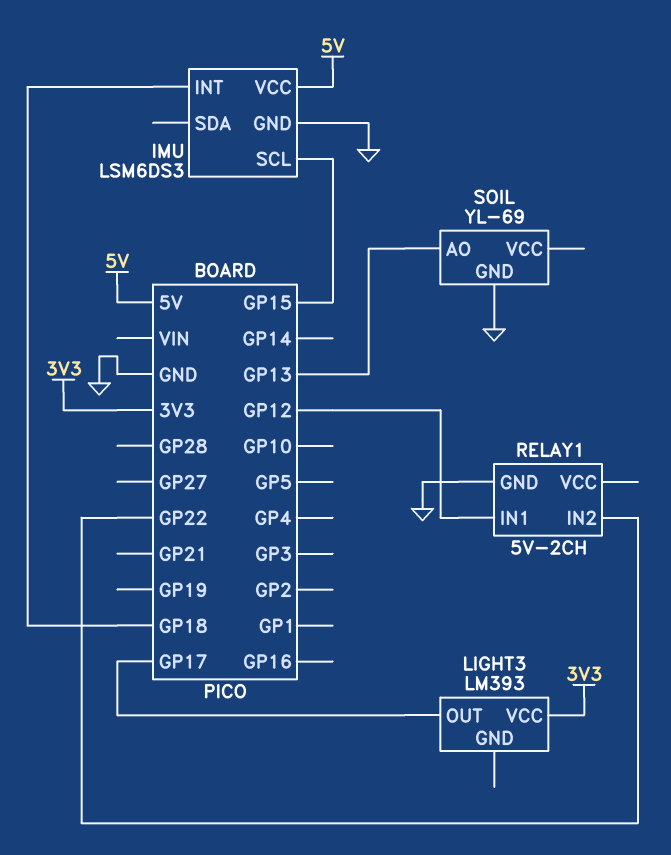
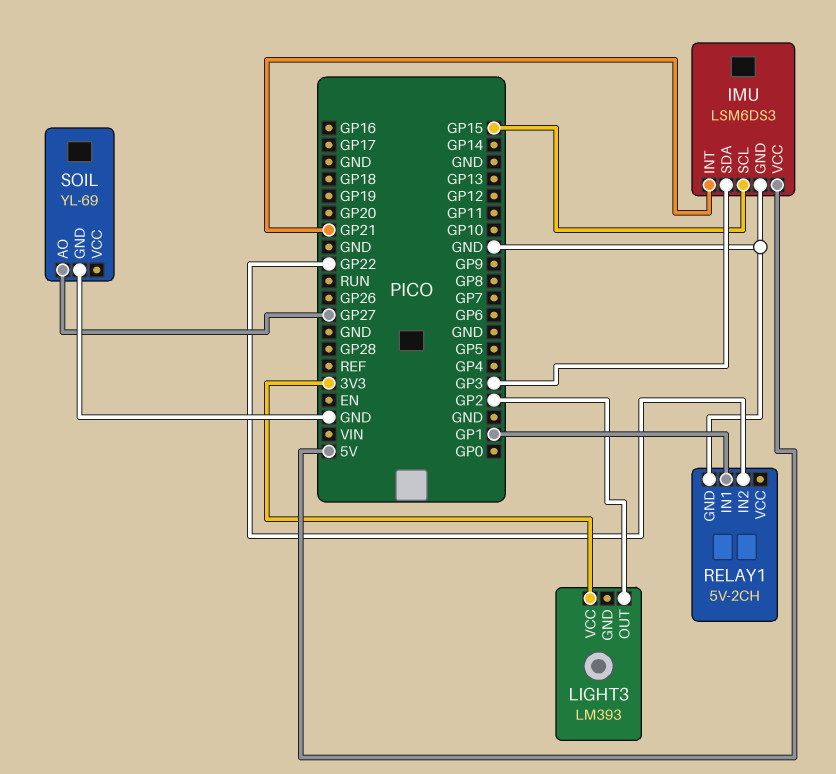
IMU pin INT: GP18 -> GP21
IMU pin SDA: none -> GP3
LIGHT3 pin OUT: GP17 -> GP2
RELAY1 pin IN1: GP12 -> GP1
SOIL pin AO: GP13 -> GP27

